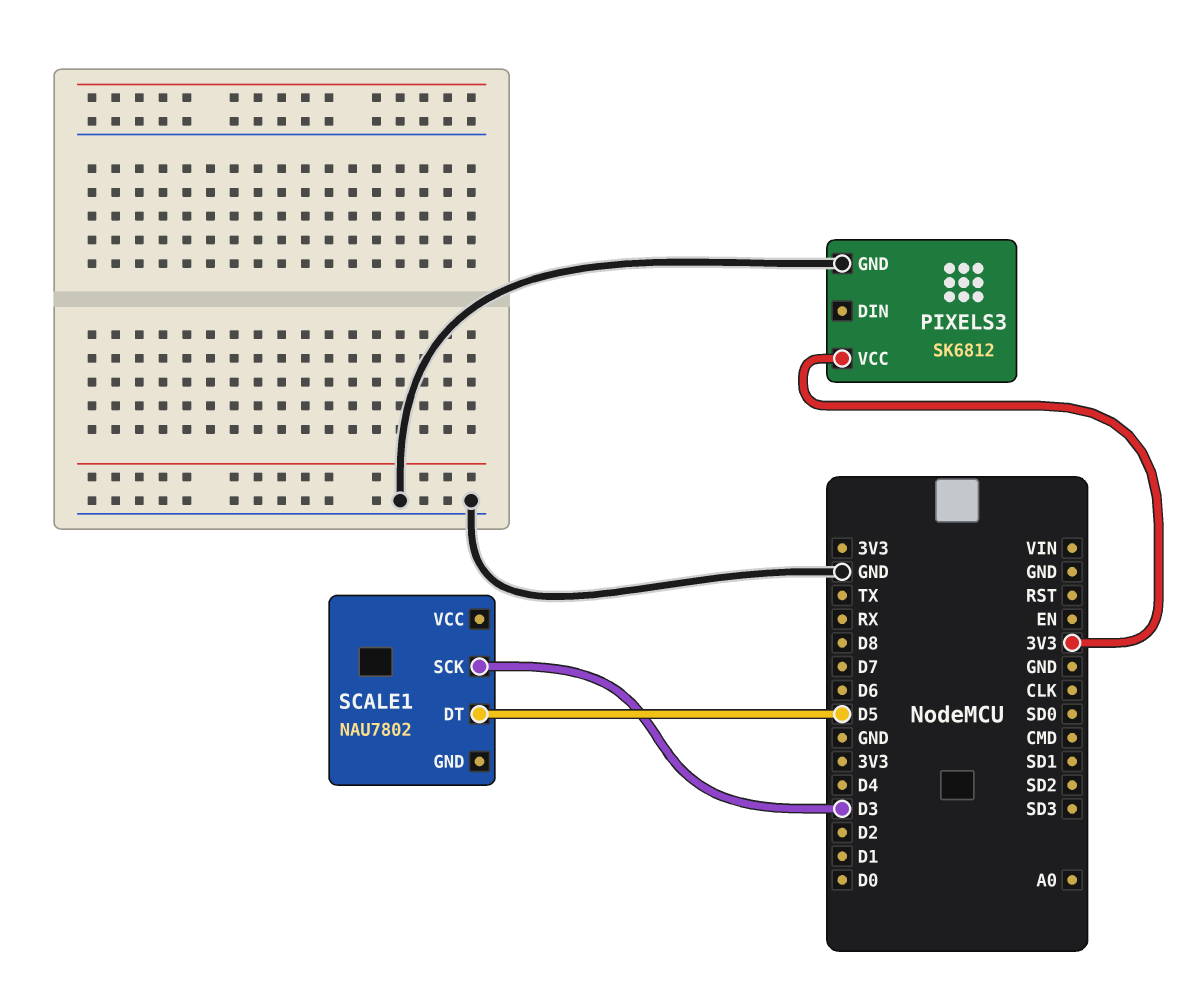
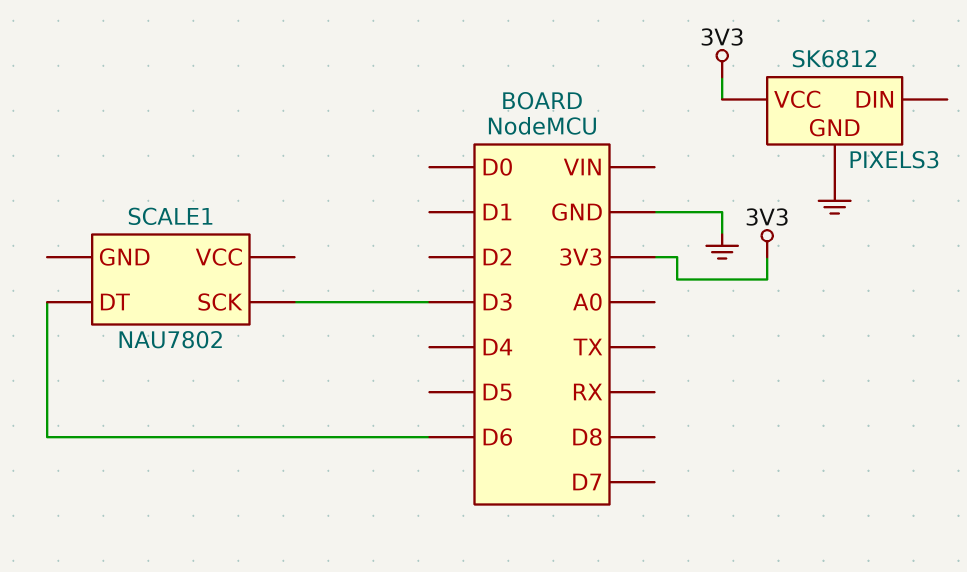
SCALE1 pin DT: D5 -> D6

